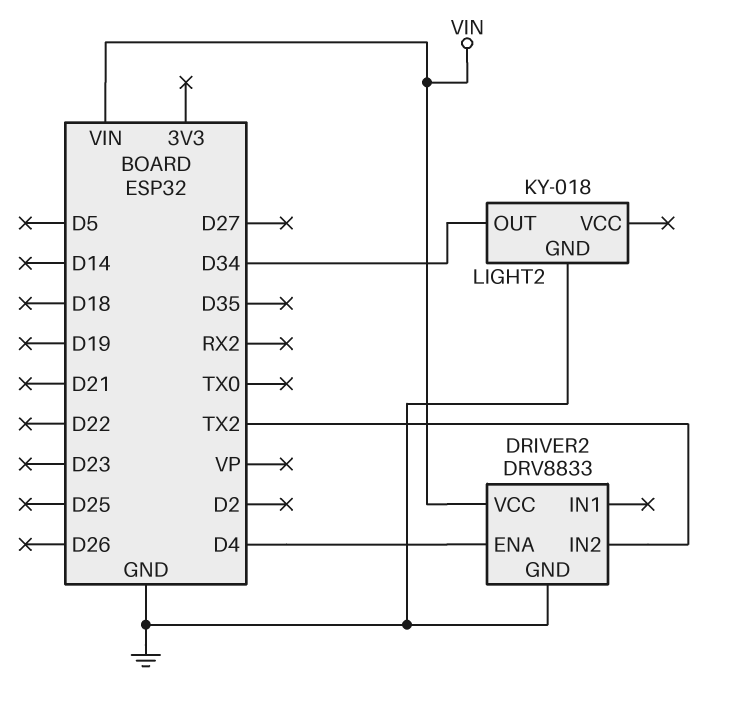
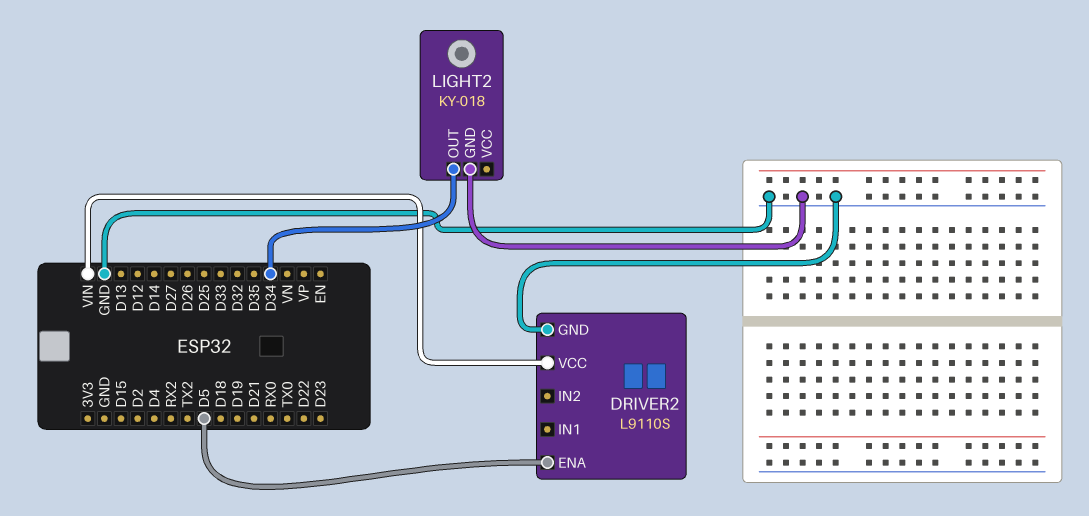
DRIVER2: DRV8833 -> L9110S
DRIVER2 pin ENA: D4 -> D5
DRIVER2 pin IN2: TX2 -> none

